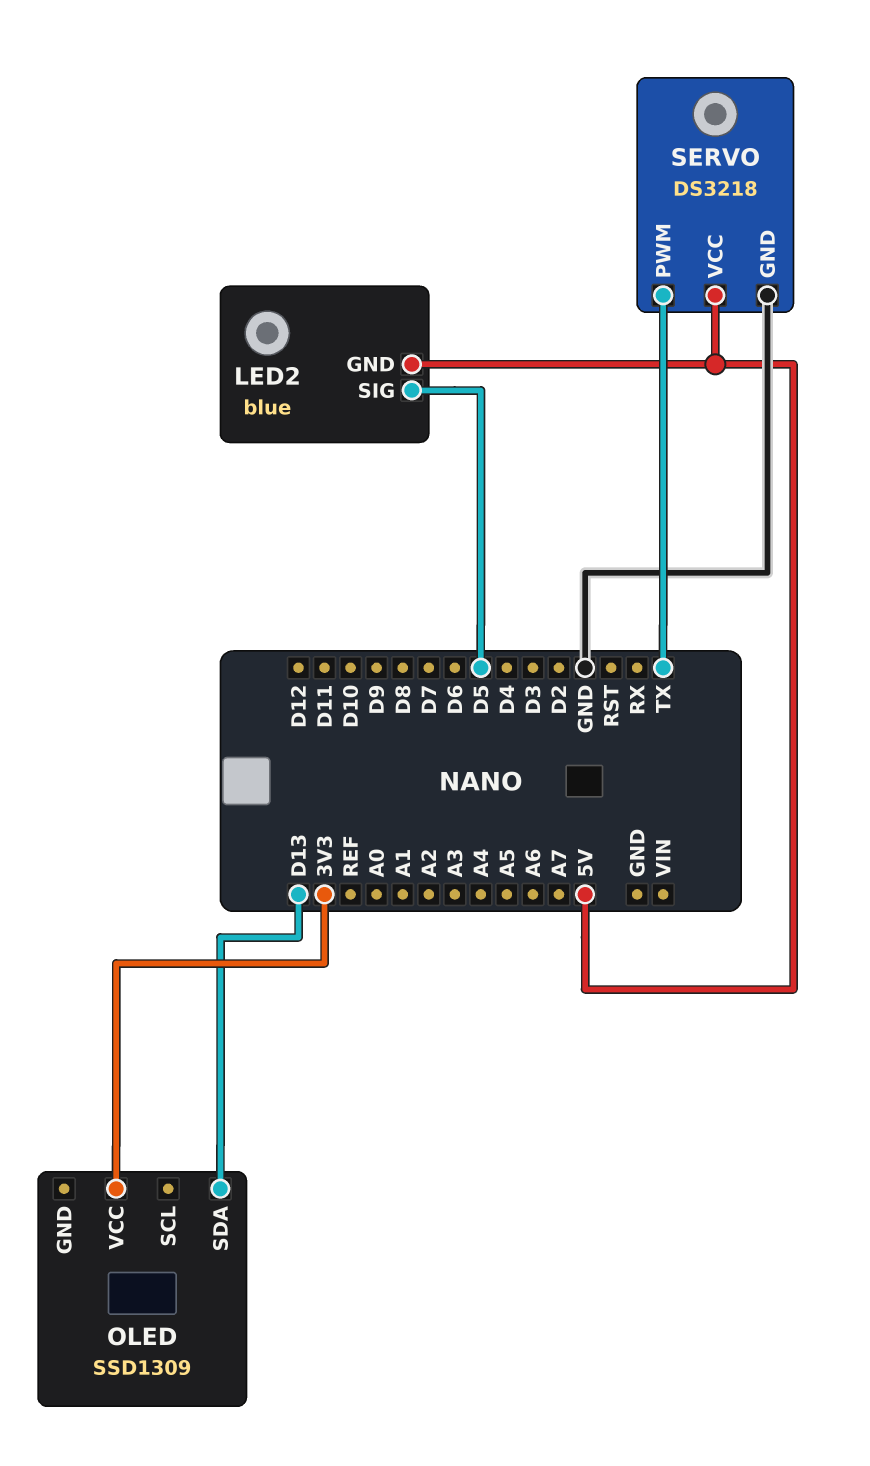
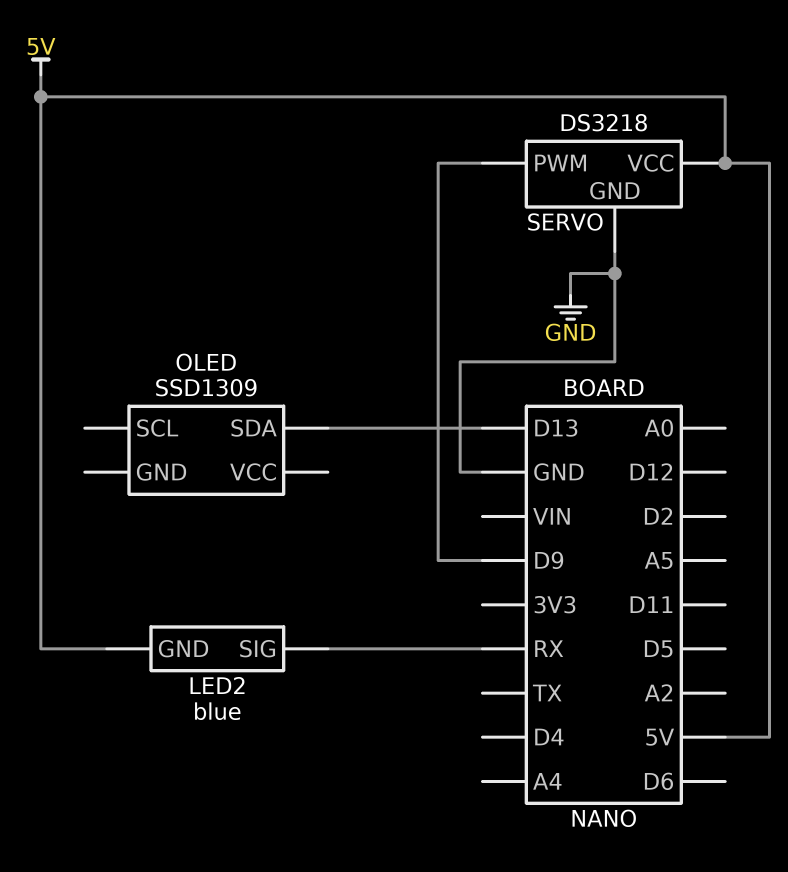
LED2 pin SIG: D5 -> RX
OLED pin VCC: 3V3 -> none
SERVO pin PWM: TX -> D9

